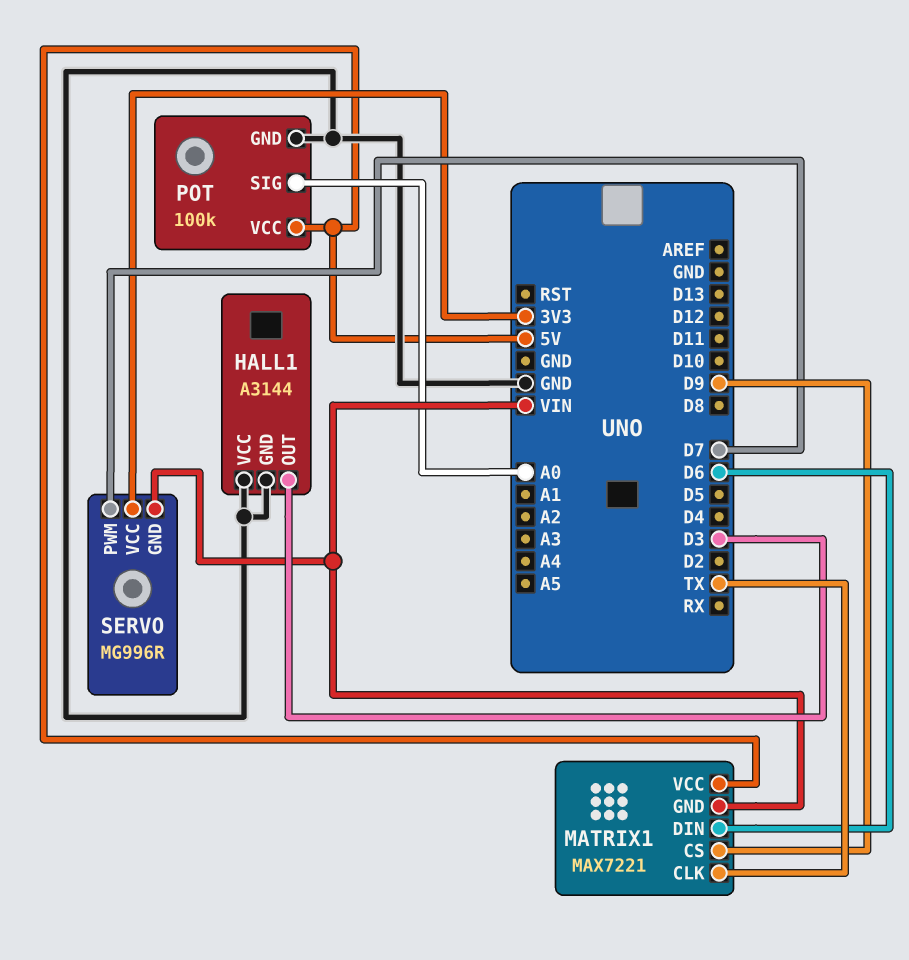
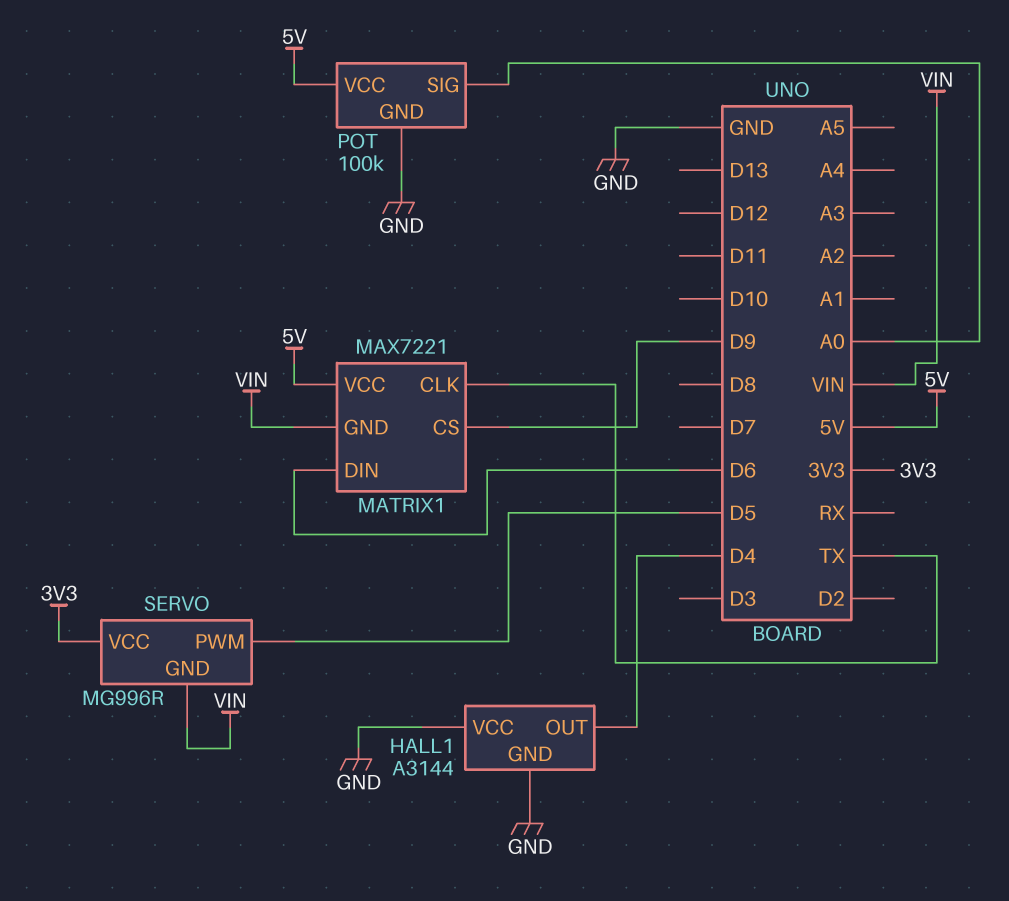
HALL1 pin OUT: D3 -> D4
SERVO pin PWM: D7 -> D5

